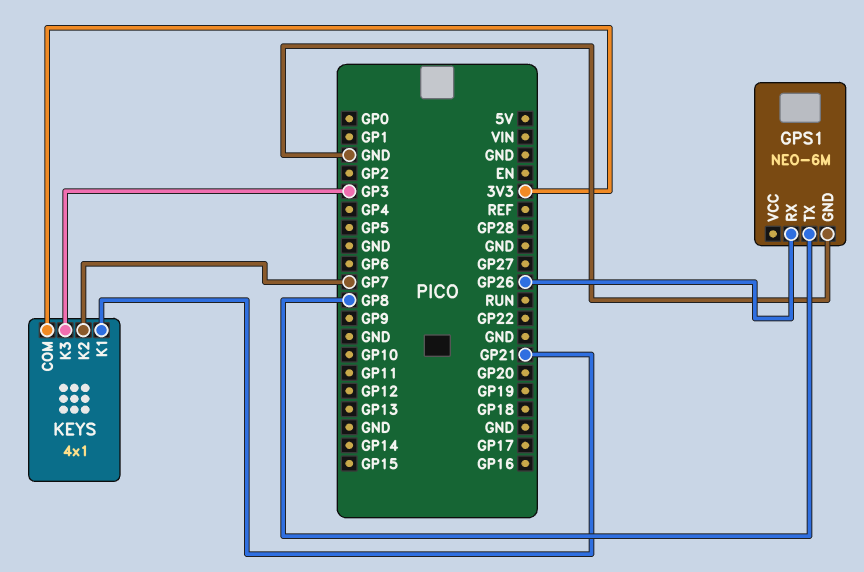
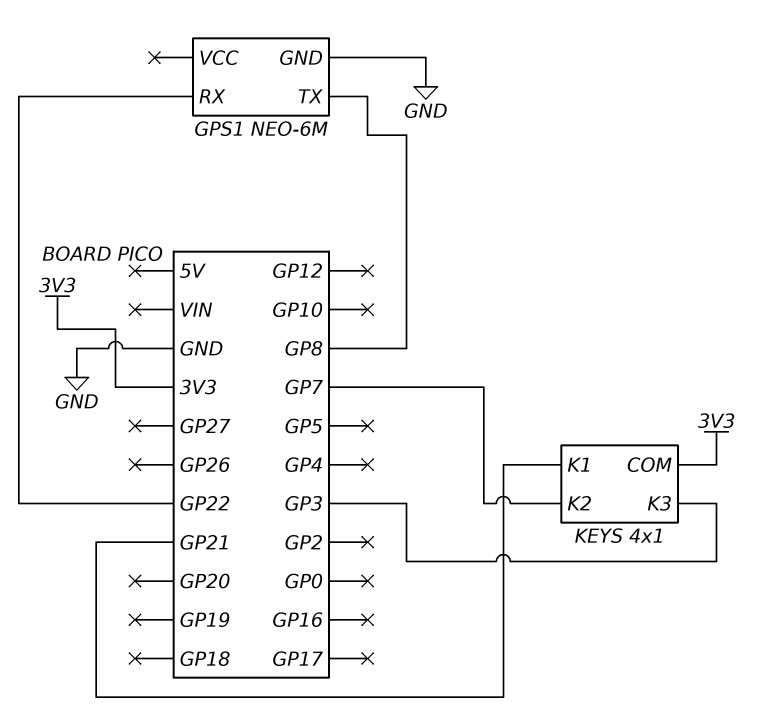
GPS1 pin RX: GP26 -> GP22

